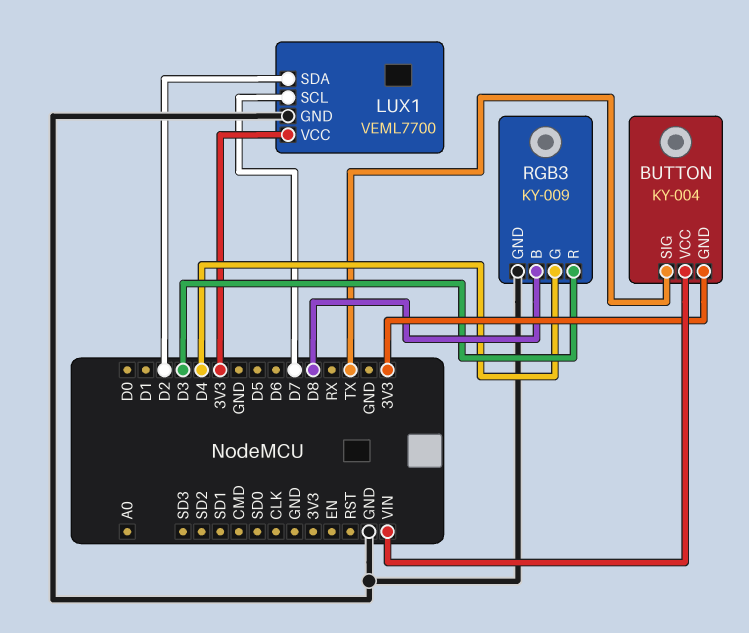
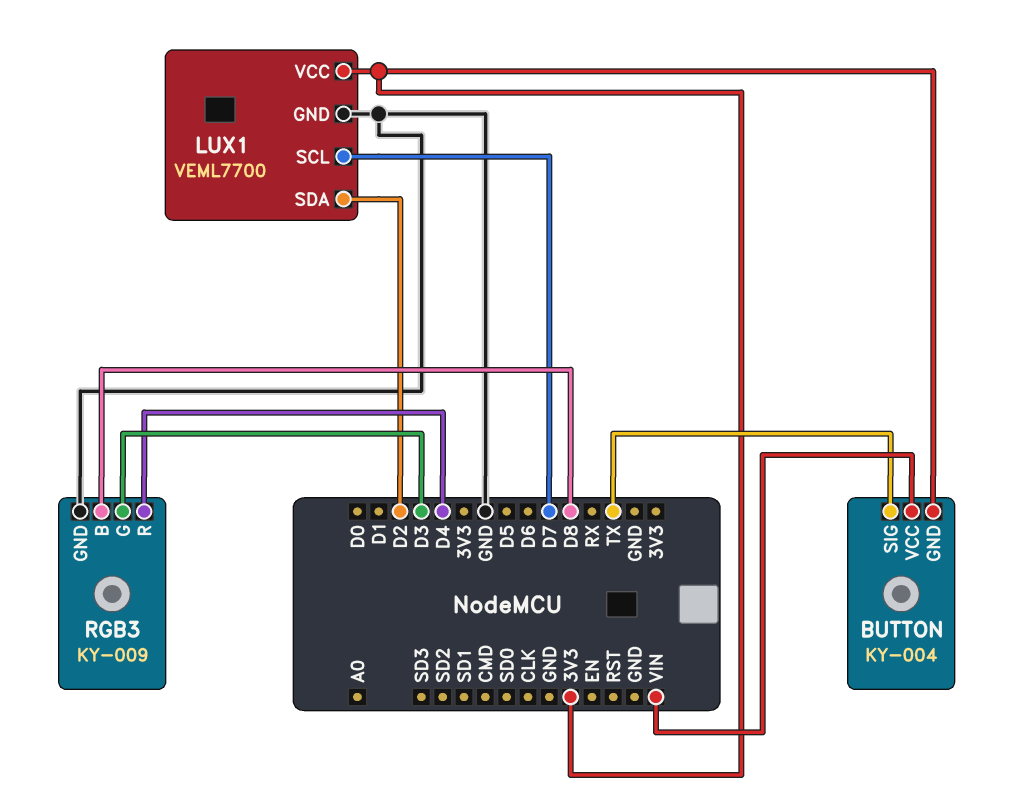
RGB3 pin G: D4 -> D3
RGB3 pin R: D3 -> D4

